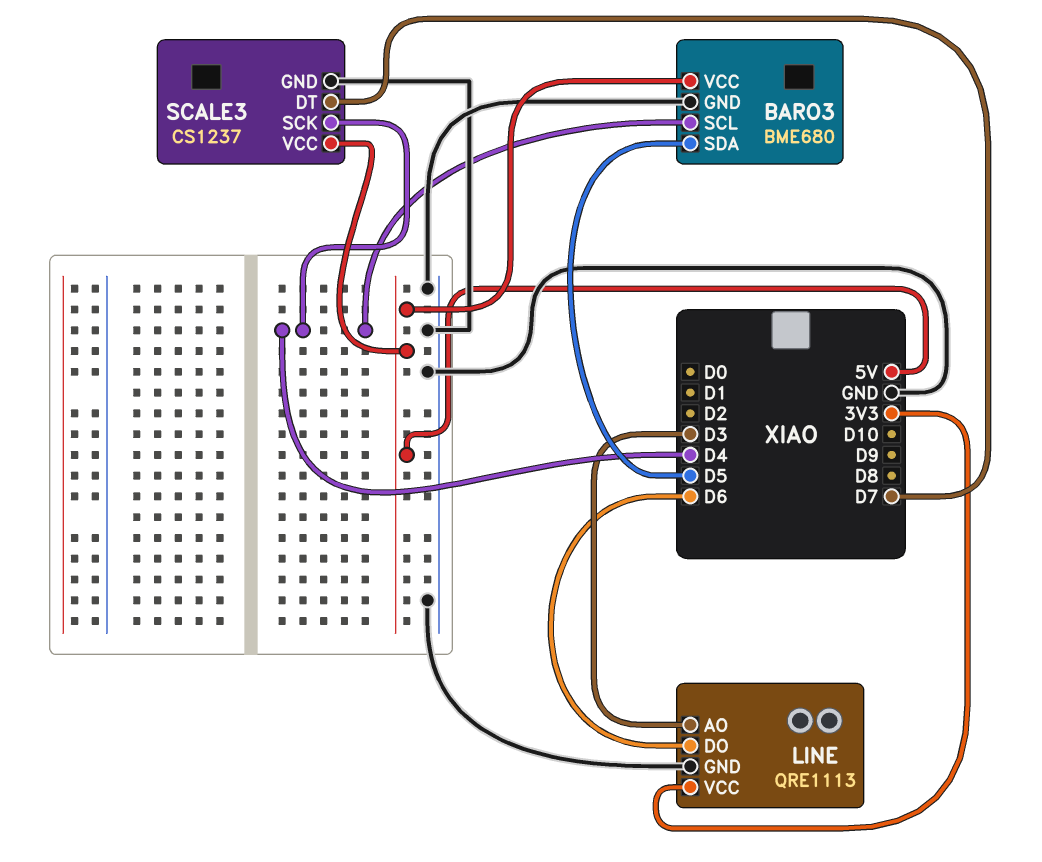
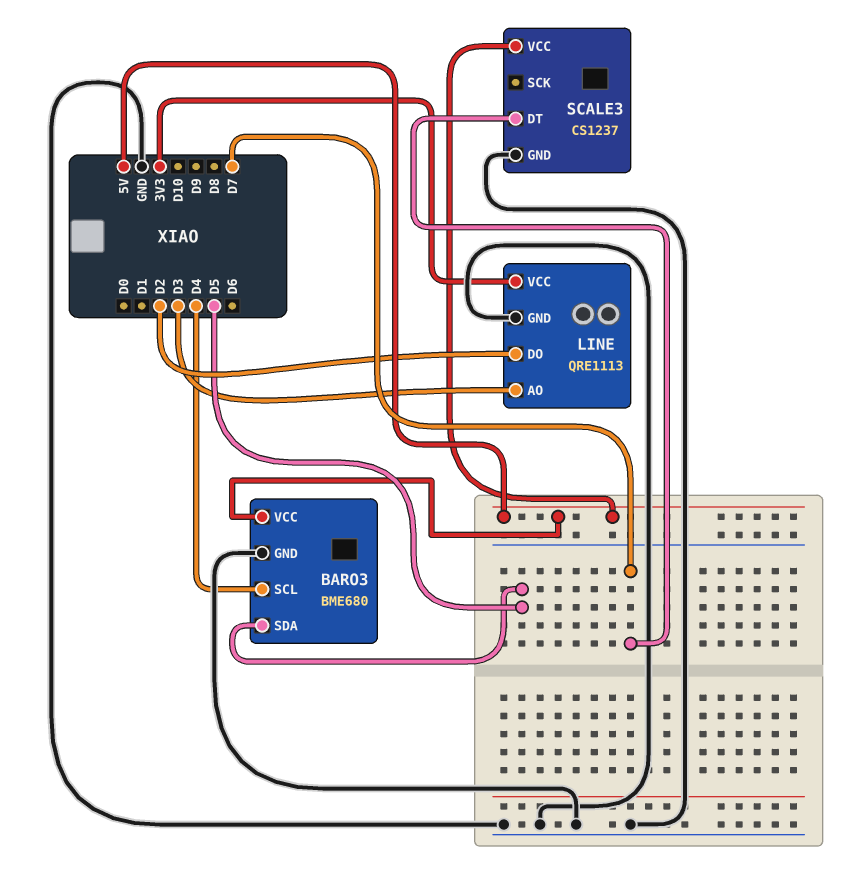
LINE pin DO: D6 -> D2
SCALE3 pin SCK: D4 -> none

